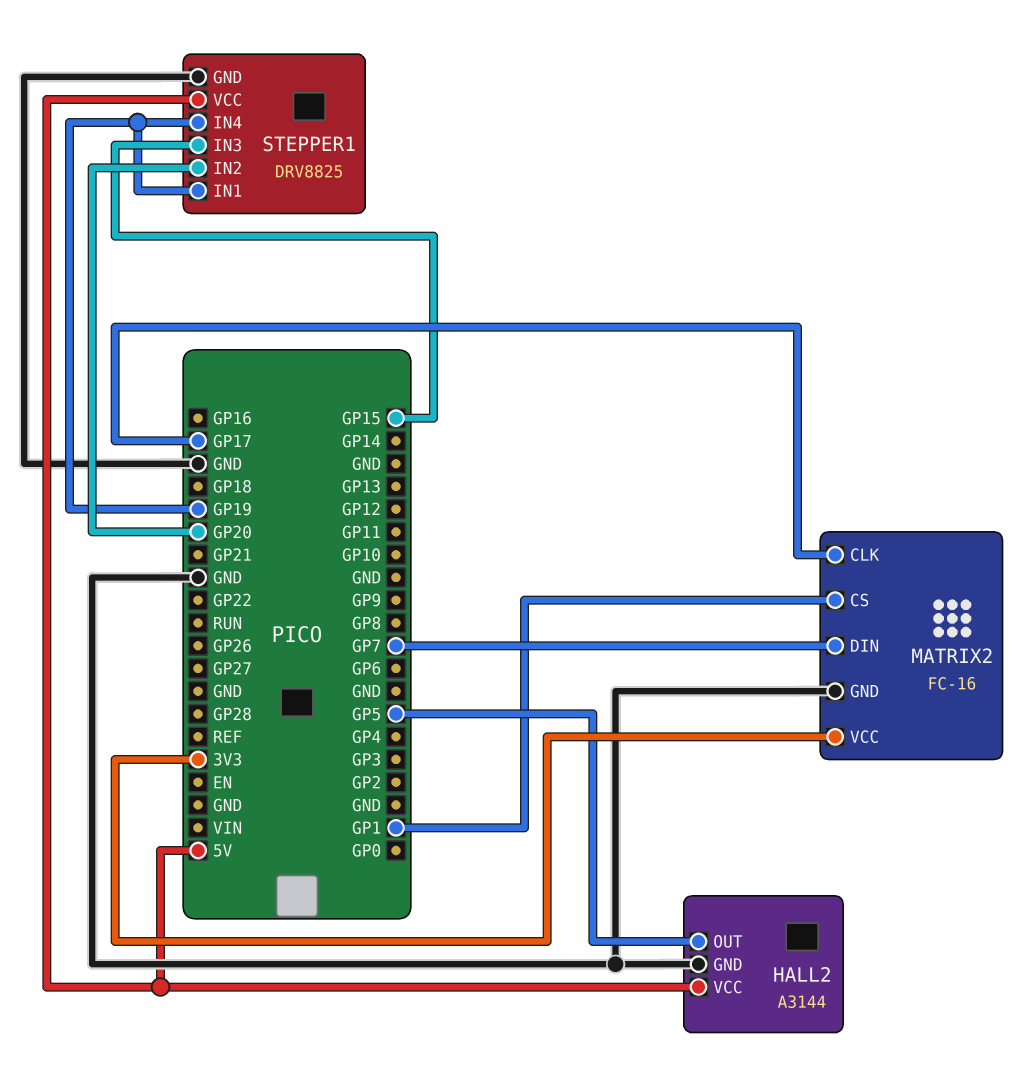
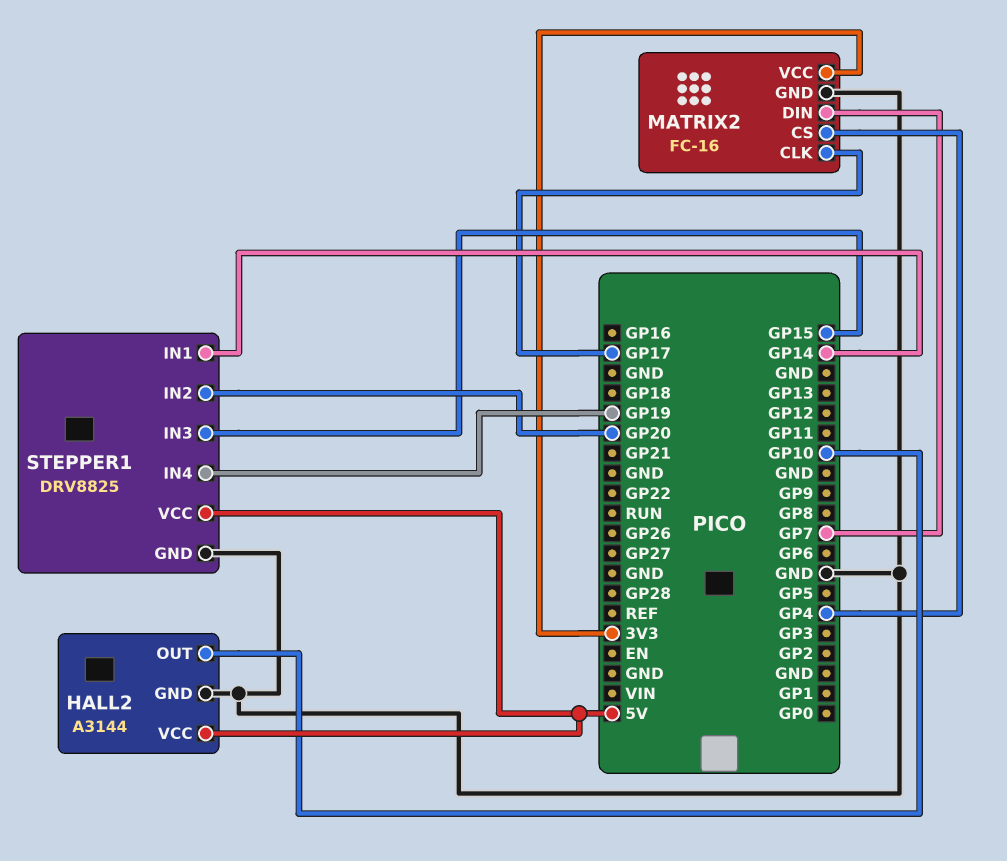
HALL2 pin OUT: GP5 -> GP10
MATRIX2 pin CS: GP1 -> GP4
STEPPER1 pin IN1: GP19 -> GP14

